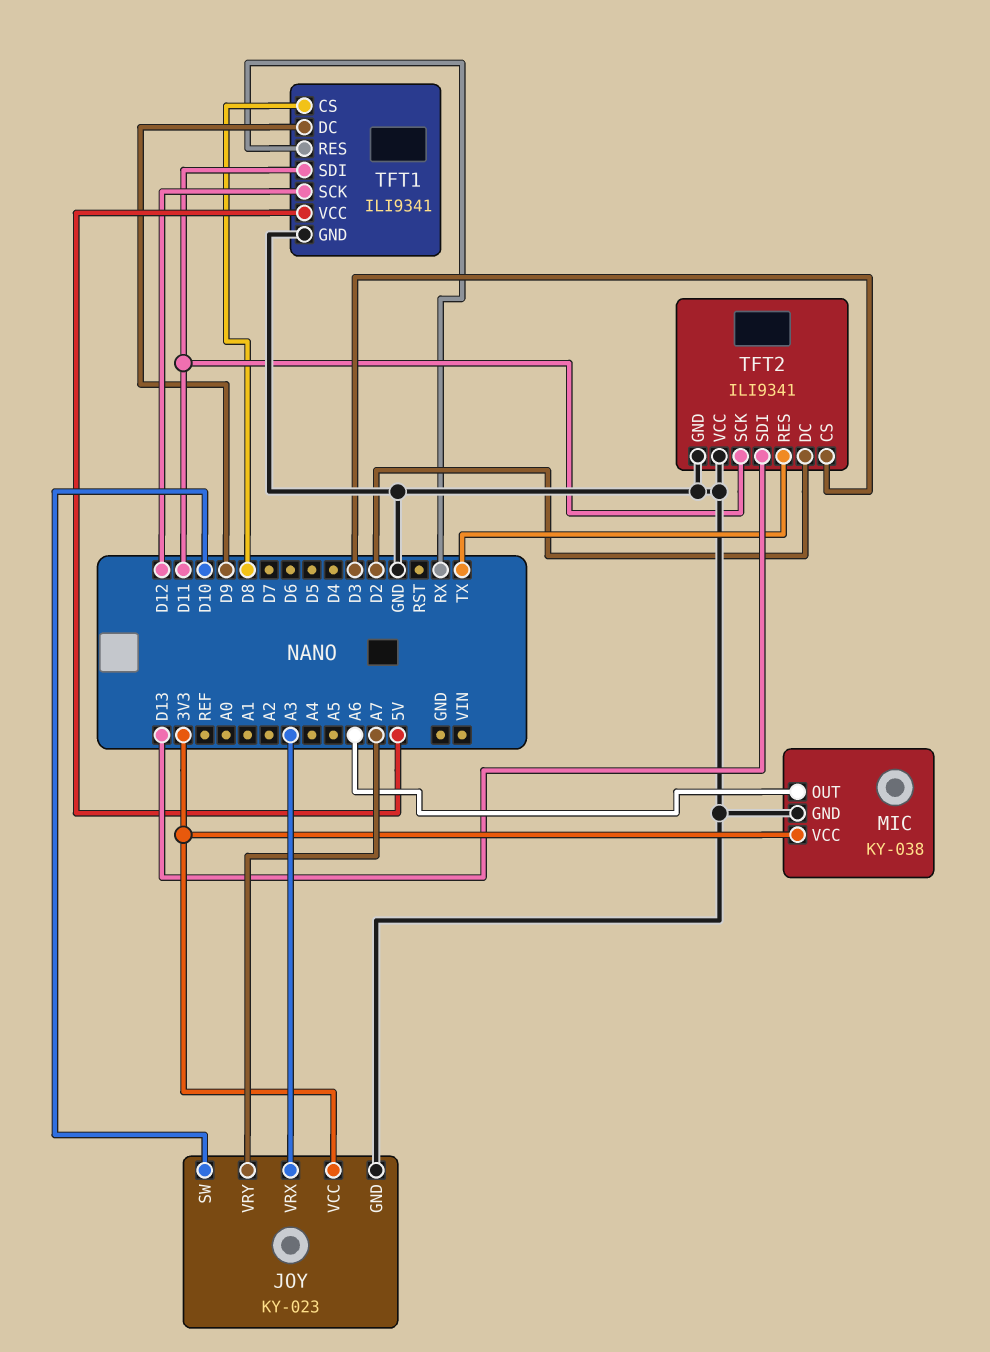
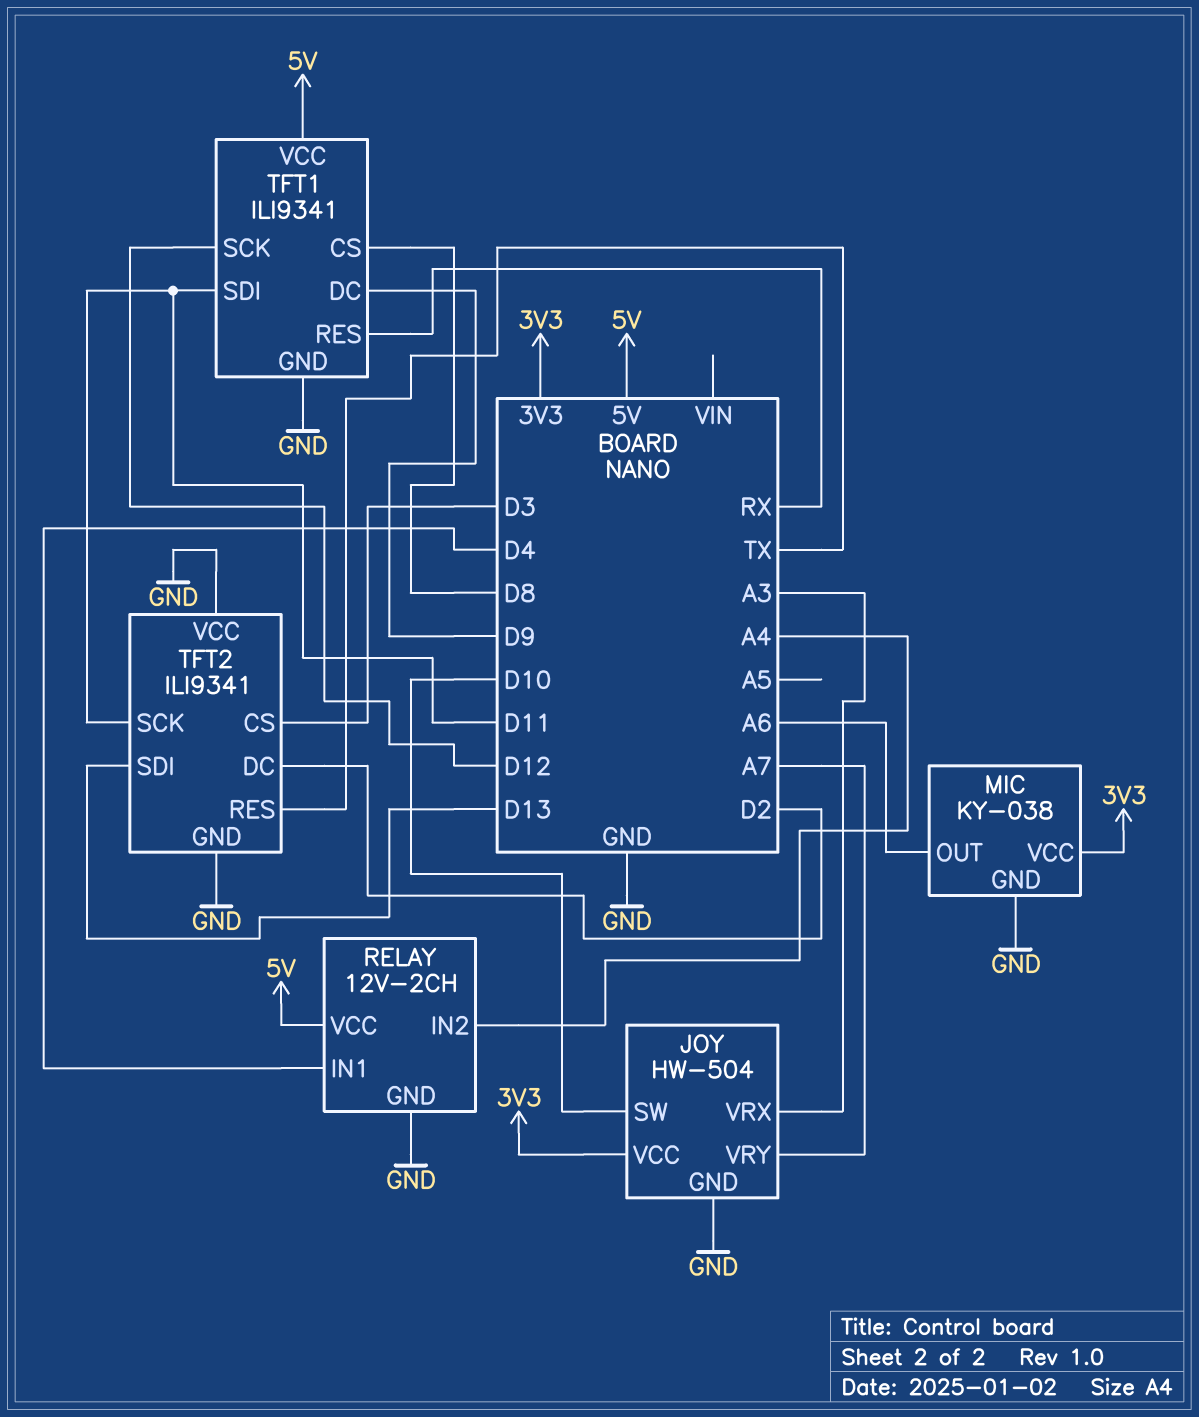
JOY: KY-023 -> HW-504
RELAY: none -> 12V-2CH
RELAY pin GND: none -> GND
RELAY pin IN1: none -> D4
RELAY pin IN2: none -> A4
RELAY pin VCC: none -> 5V

